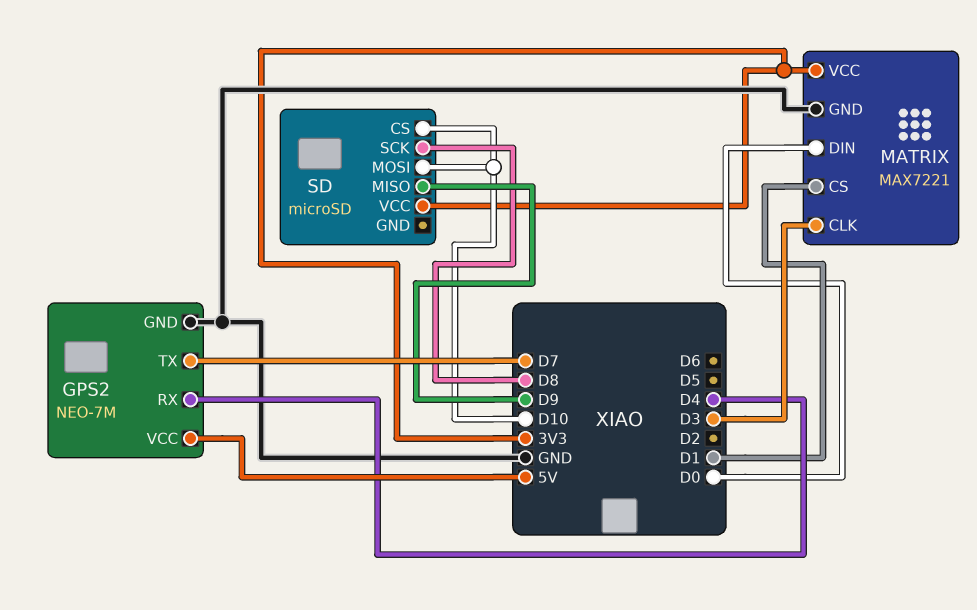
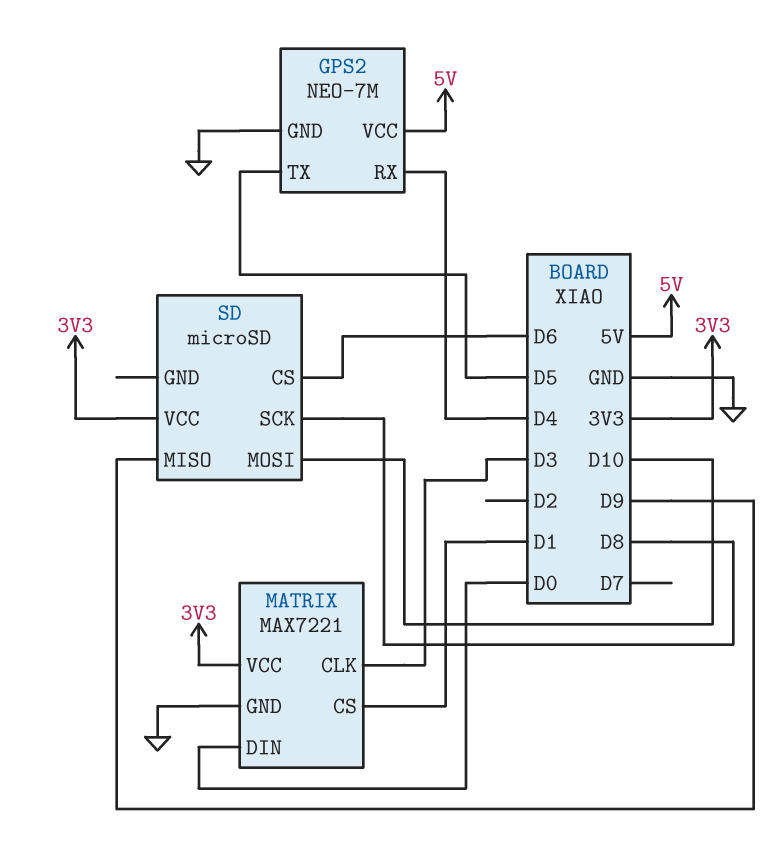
GPS2 pin TX: D7 -> D5
SD pin CS: D10 -> D6

